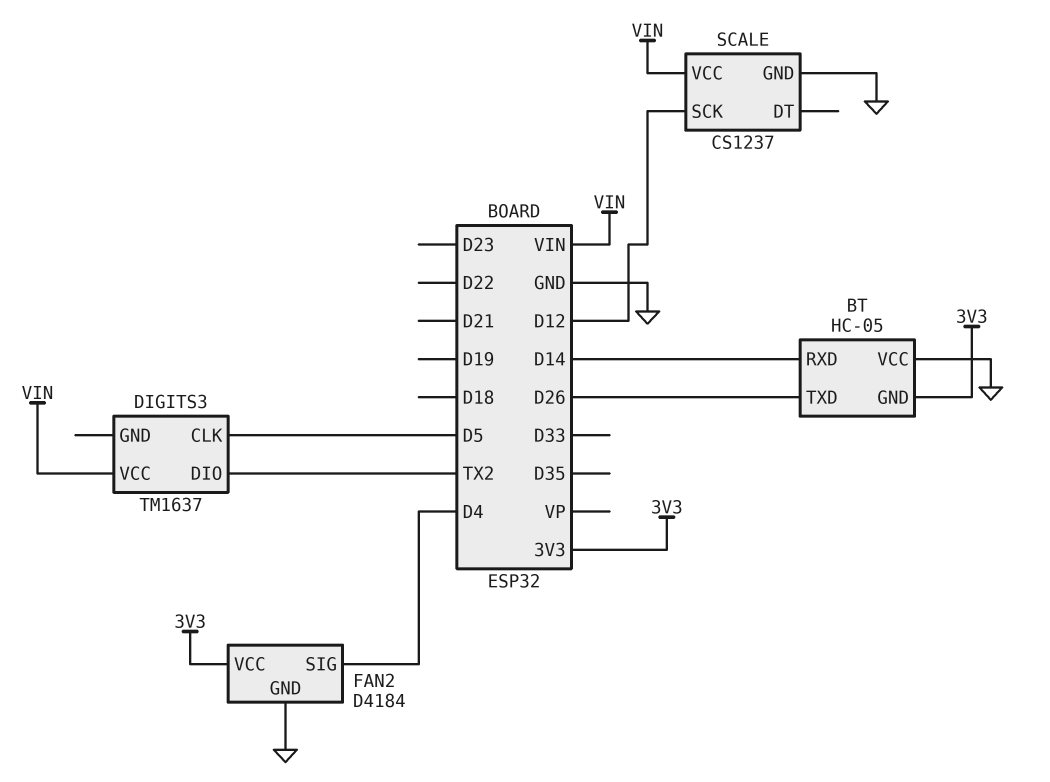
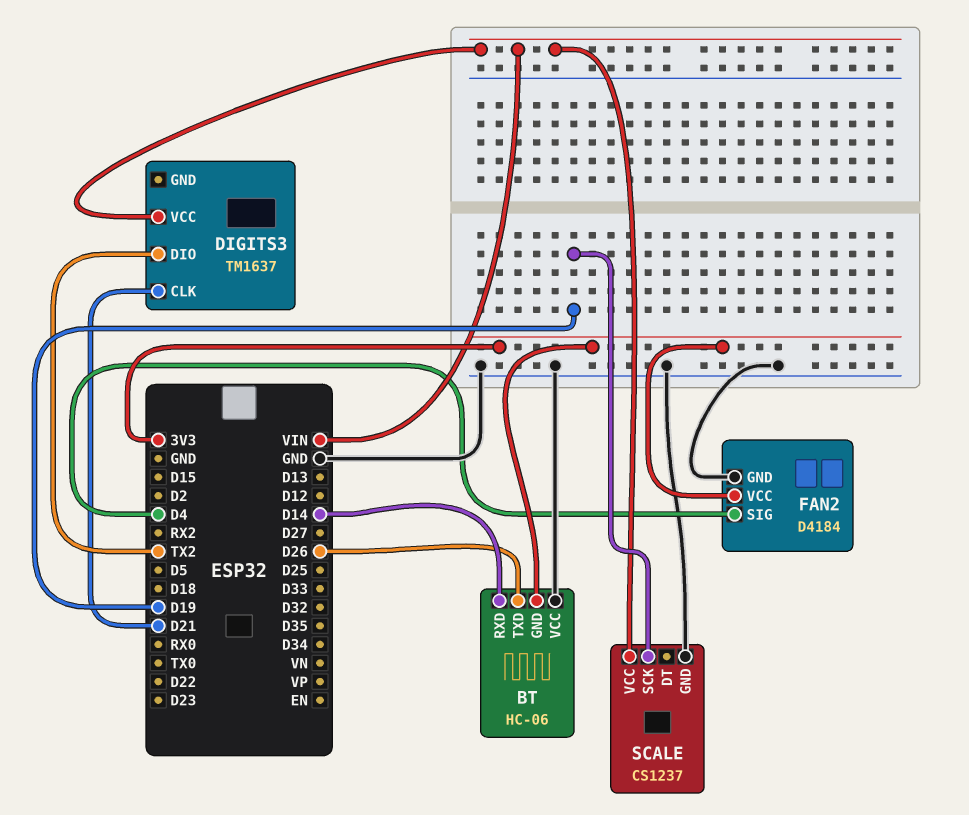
BT: HC-05 -> HC-06
DIGITS3 pin CLK: D5 -> D21
SCALE pin SCK: D12 -> D19

